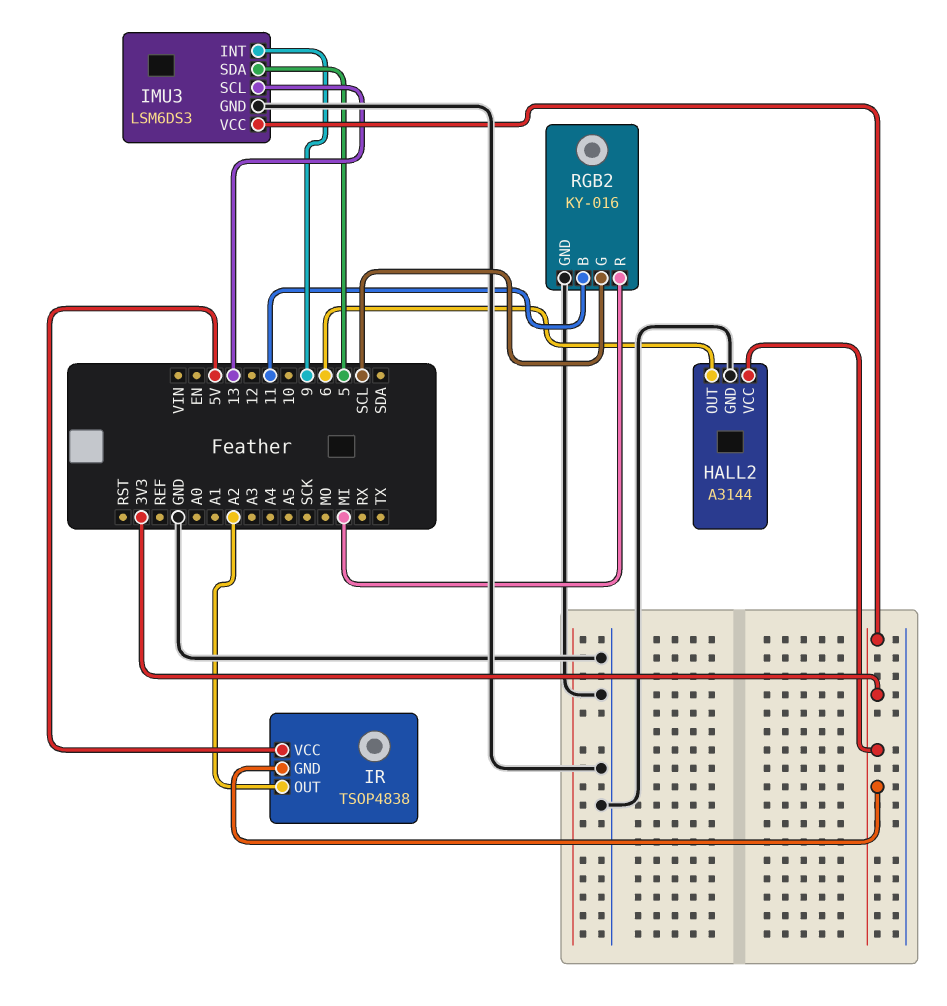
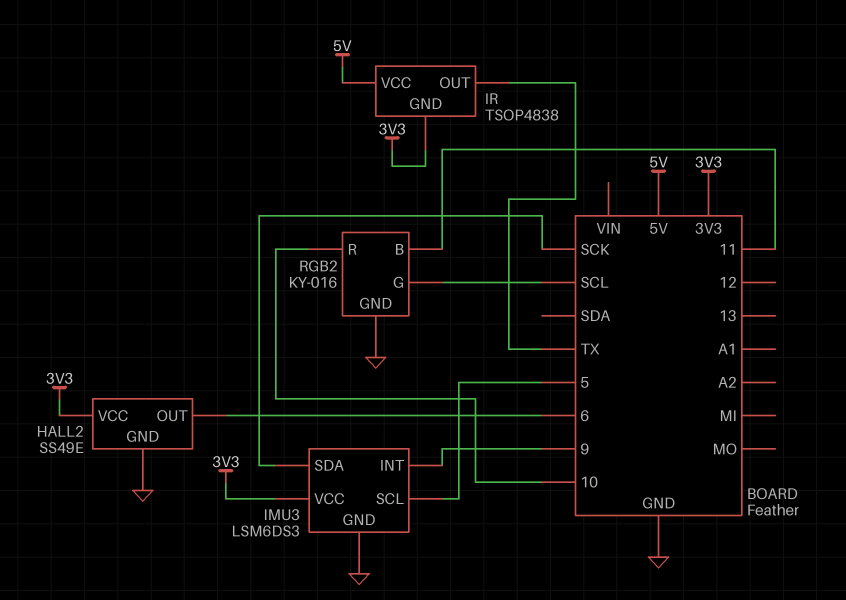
HALL2: A3144 -> SS49E
IMU3 pin SCL: 13 -> 5
IMU3 pin SDA: 5 -> SCK
IR pin OUT: A2 -> TX
RGB2 pin R: MI -> 10

